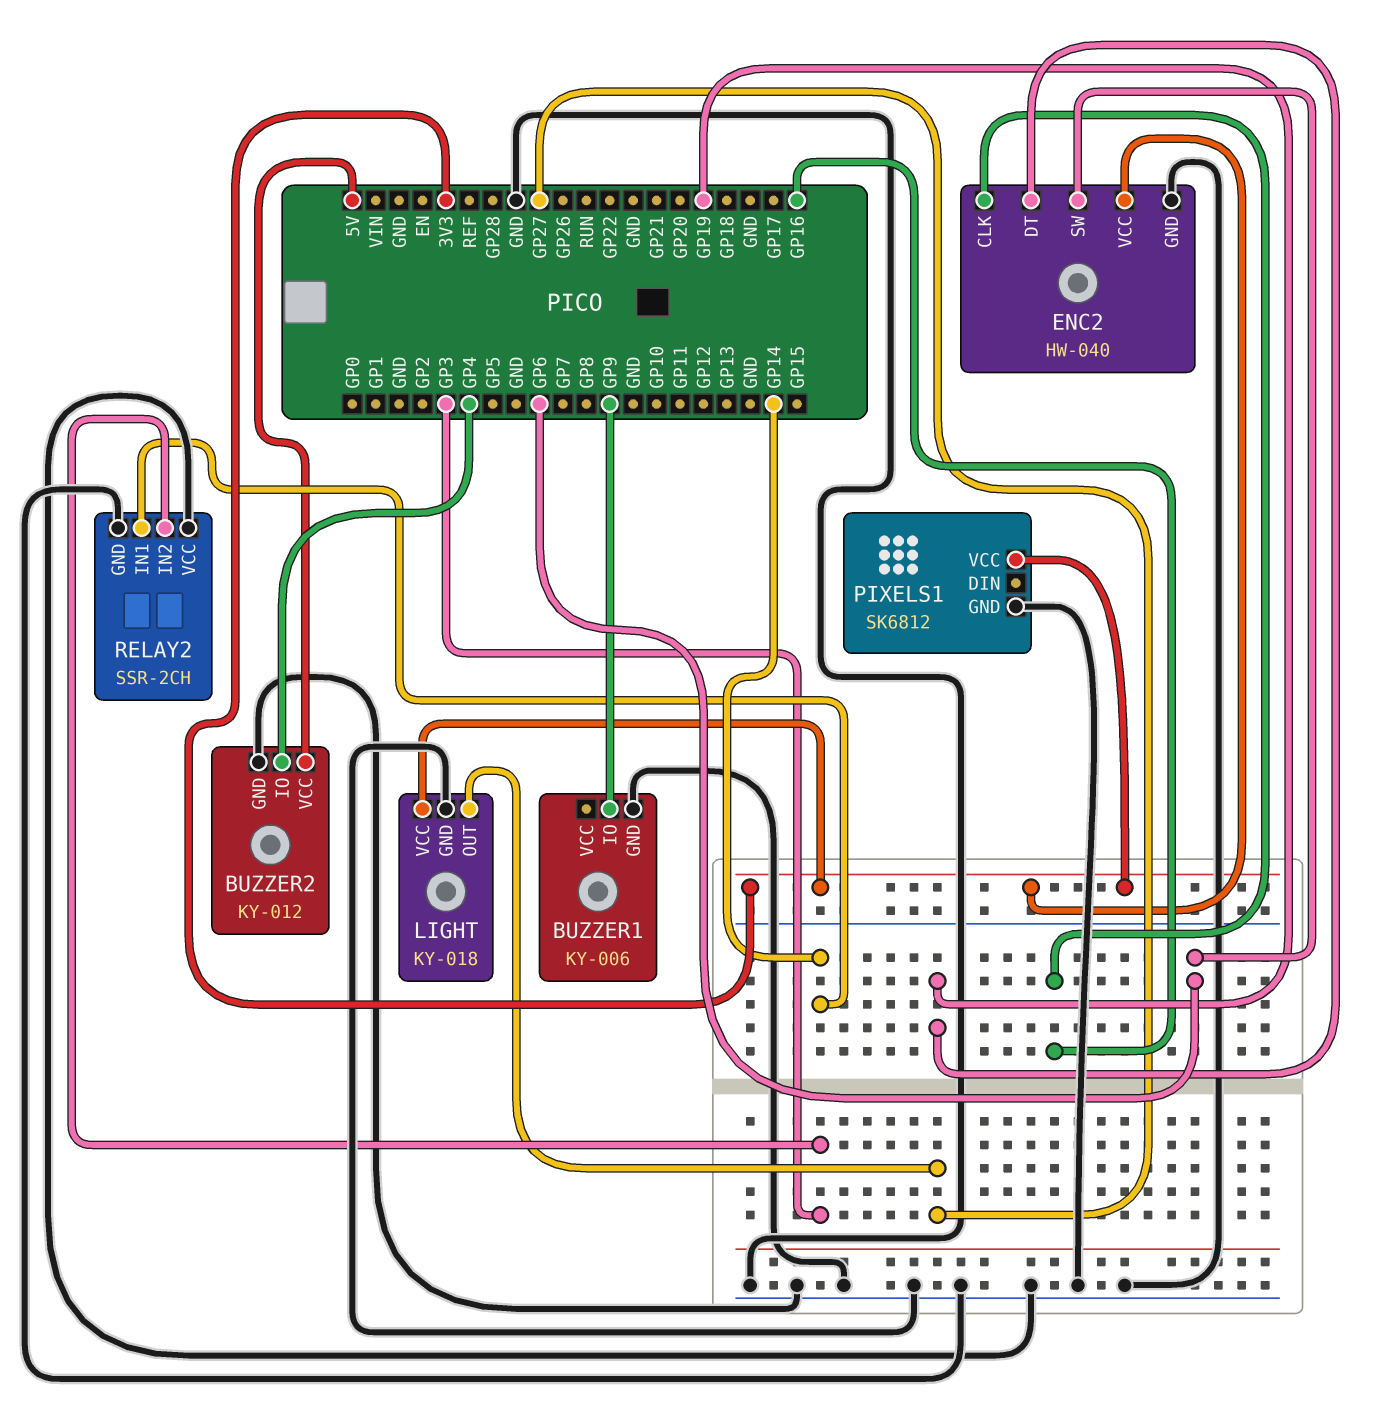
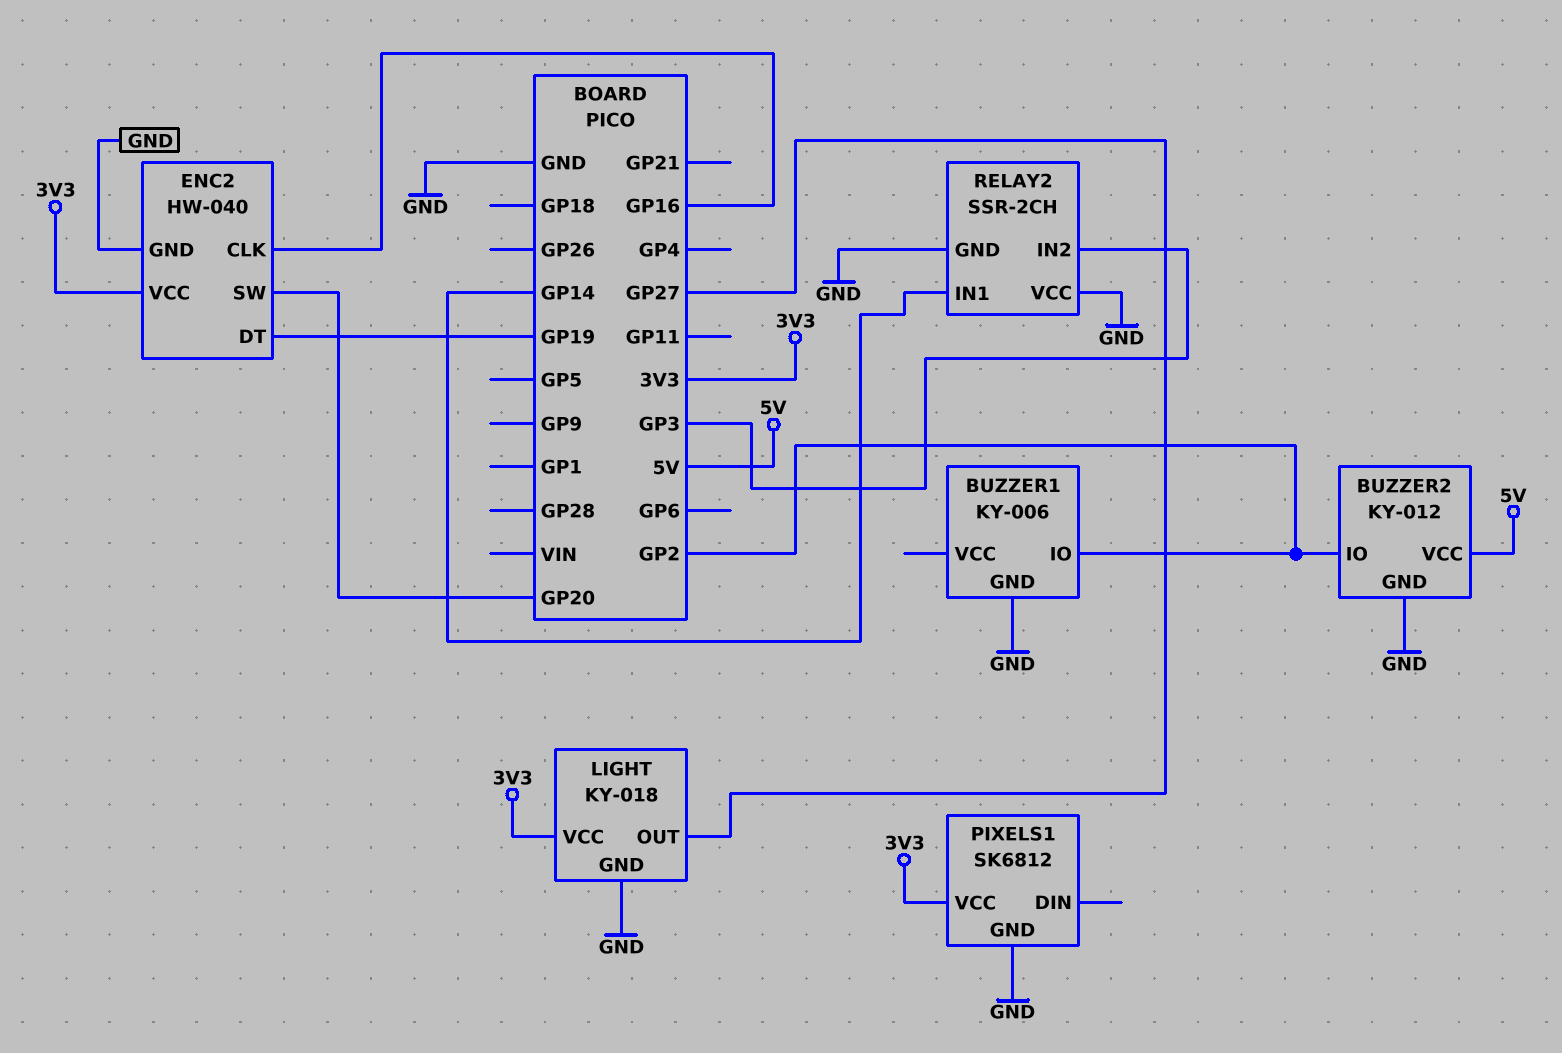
BUZZER1 pin IO: GP9 -> GP2
BUZZER2 pin IO: GP4 -> GP2
ENC2 pin SW: GP6 -> GP20

